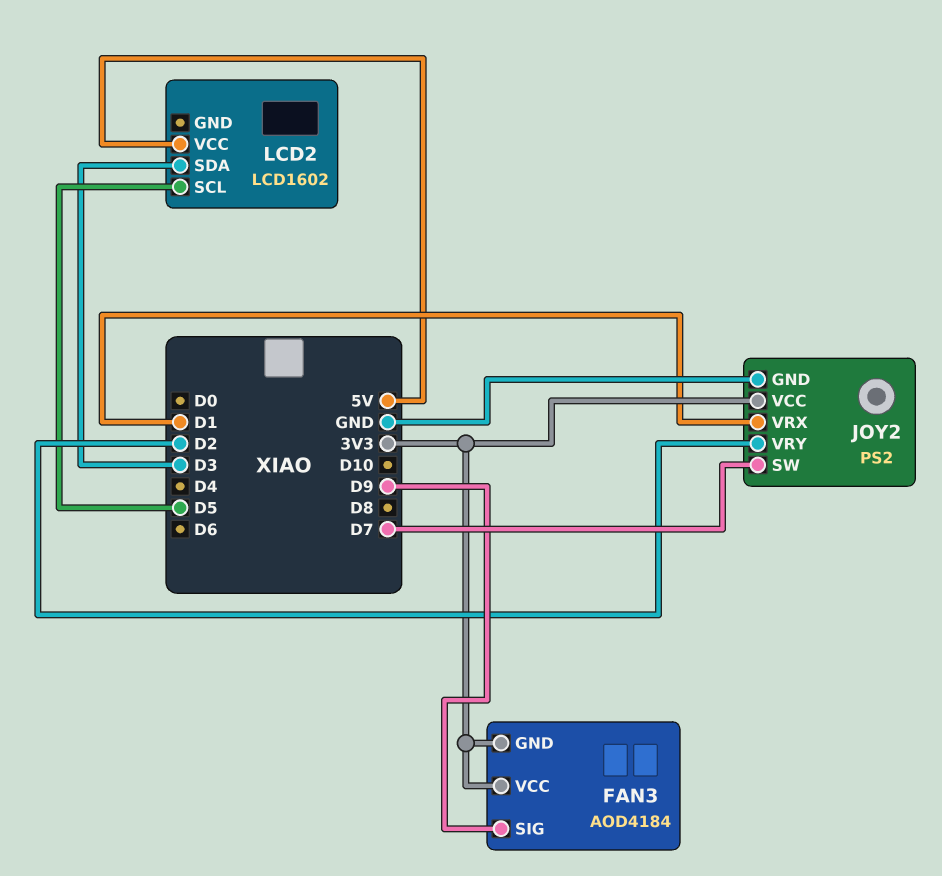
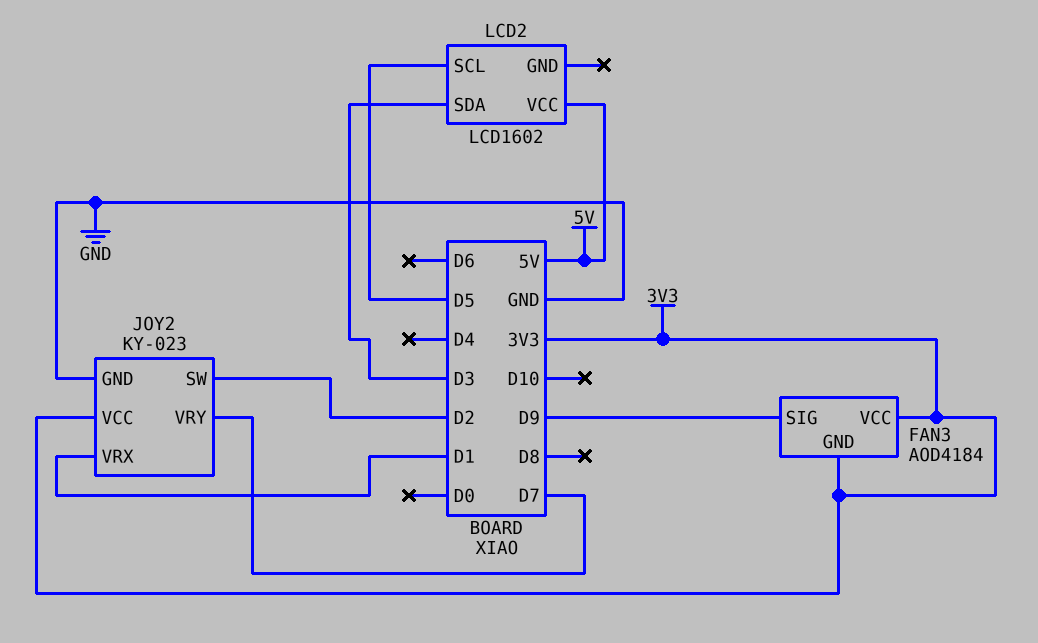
JOY2: PS2 -> KY-023
JOY2 pin SW: D7 -> D2
JOY2 pin VRY: D2 -> D7

